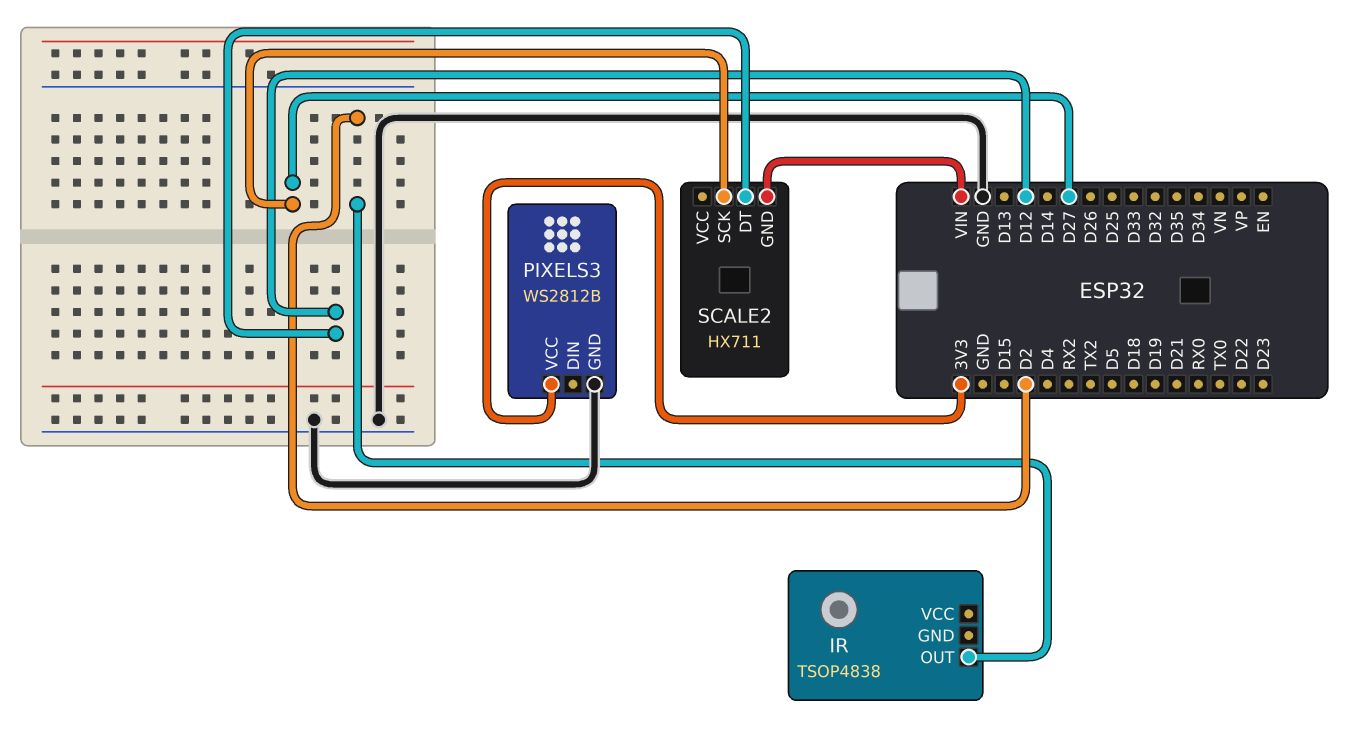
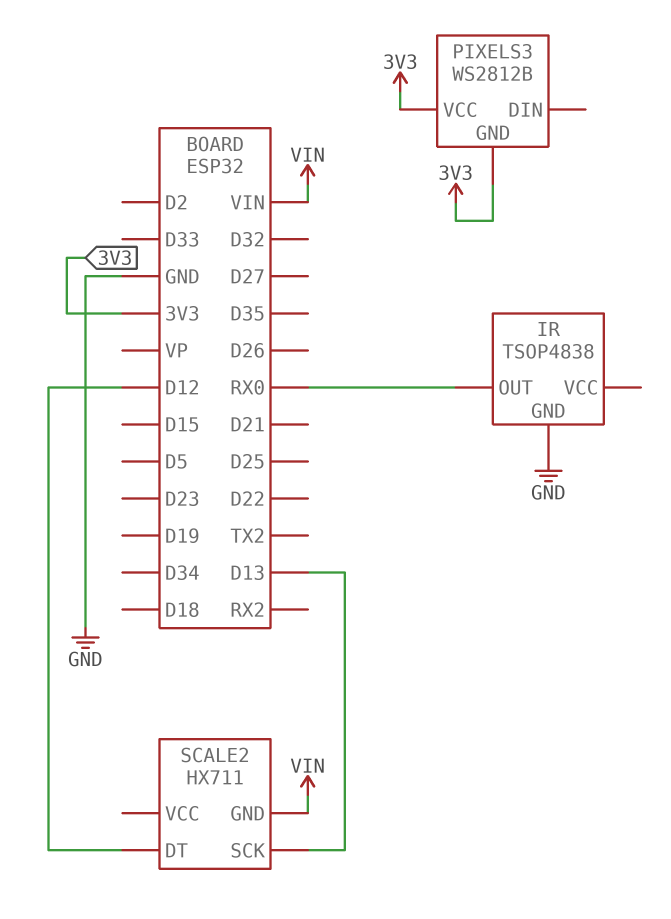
IR pin GND: none -> GND
IR pin OUT: D2 -> RX0
PIXELS3 pin GND: GND -> 3V3
SCALE2 pin SCK: D27 -> D13

